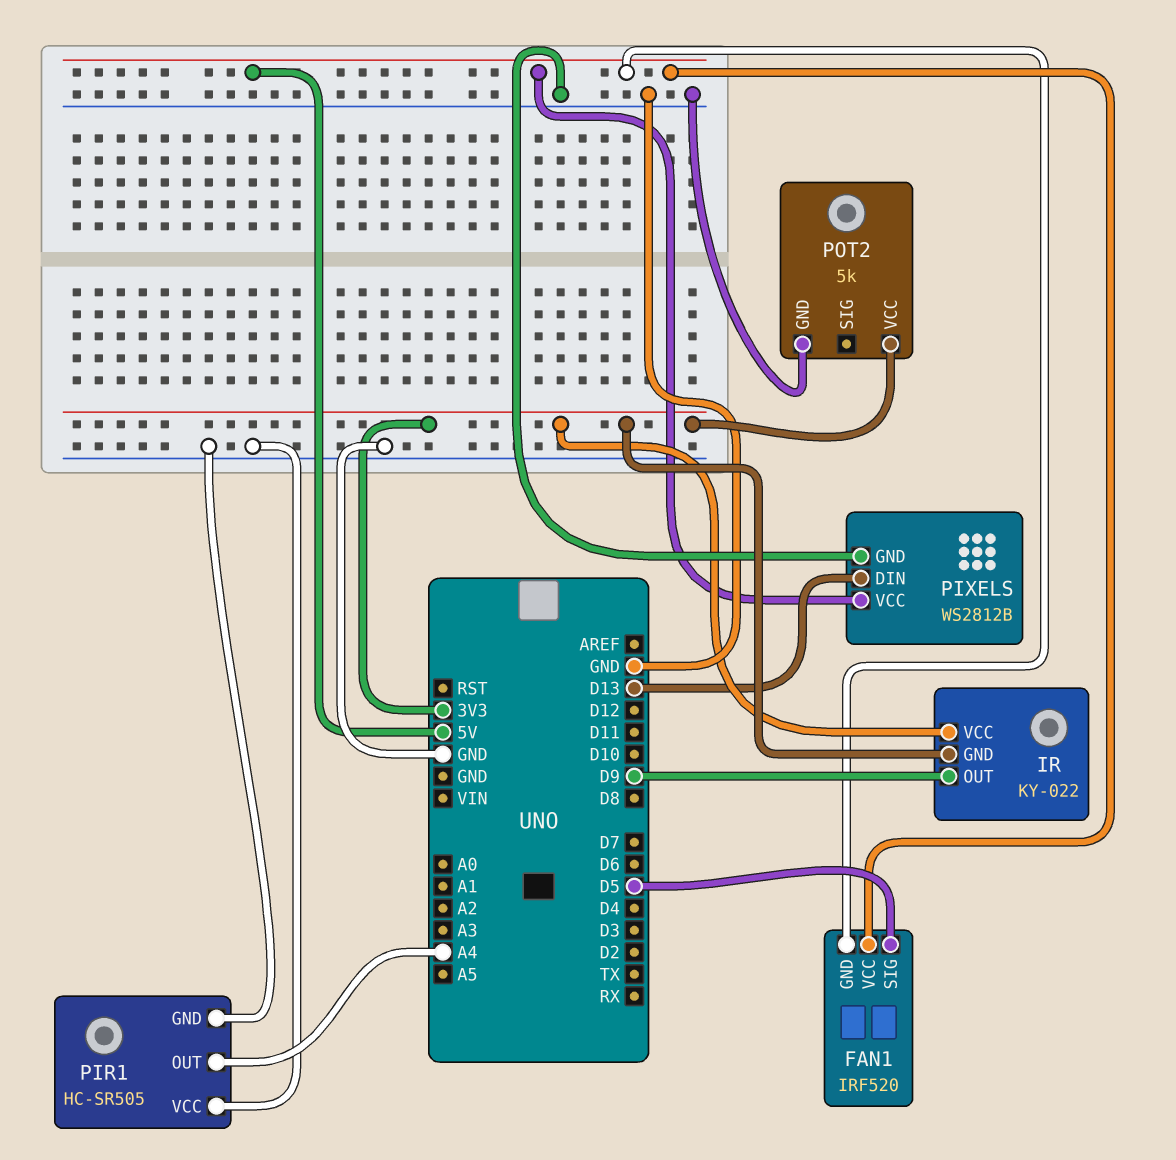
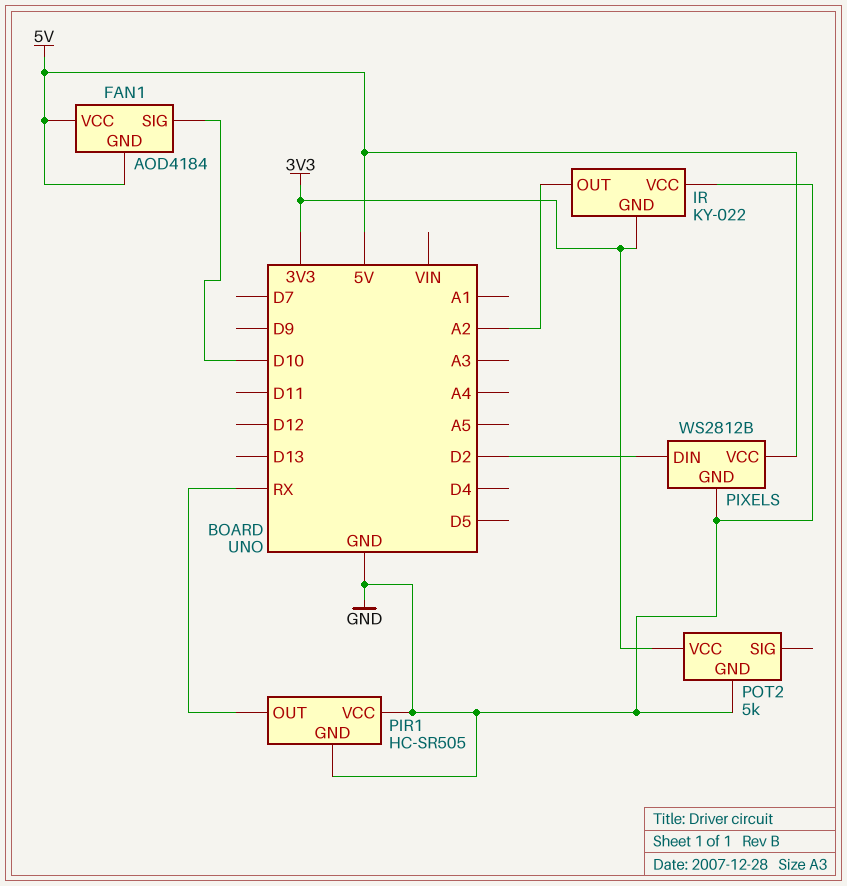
FAN1: IRF520 -> AOD4184
FAN1 pin SIG: D5 -> D10
IR pin OUT: D9 -> A2
IR pin VCC: 3V3 -> GND
PIR1 pin OUT: A4 -> RX
PIXELS pin DIN: D13 -> D2

